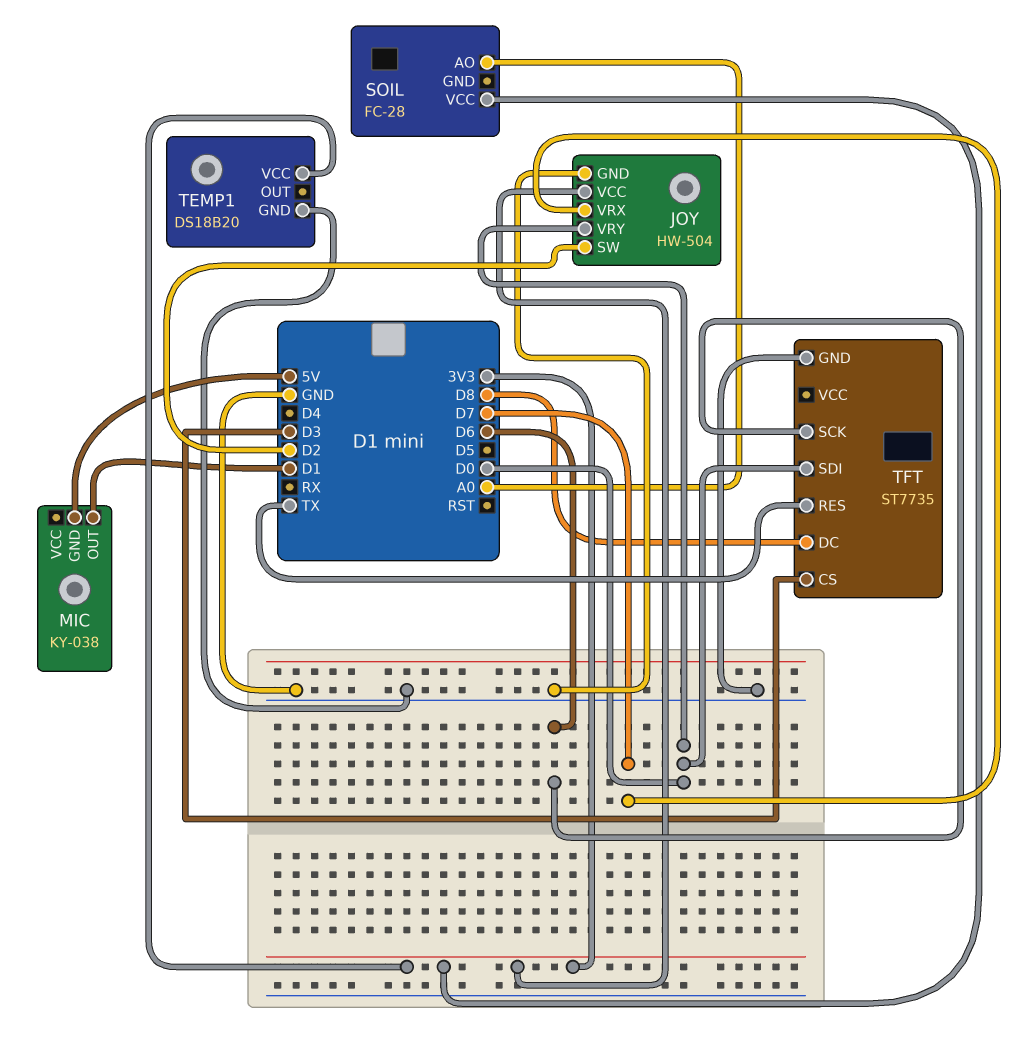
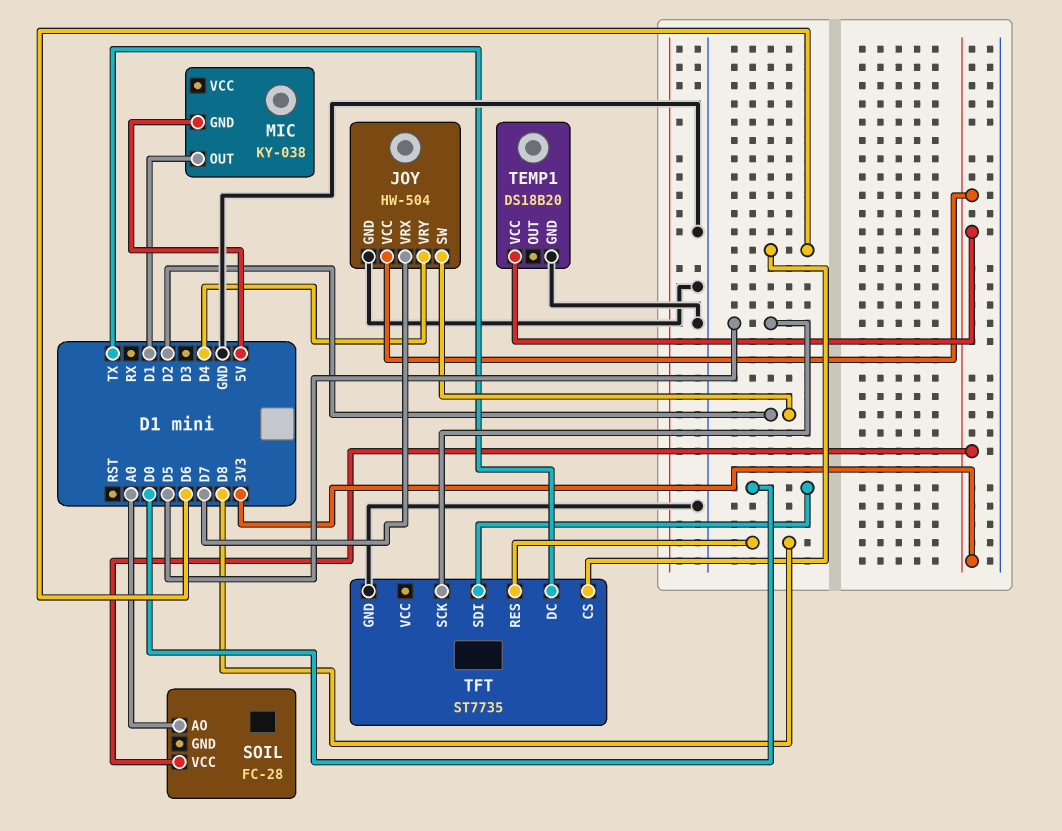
JOY pin VRY: D0 -> D4
TFT pin CS: D3 -> D6
TFT pin DC: D8 -> TX
TFT pin RES: TX -> D8
TFT pin SCK: D6 -> D5

